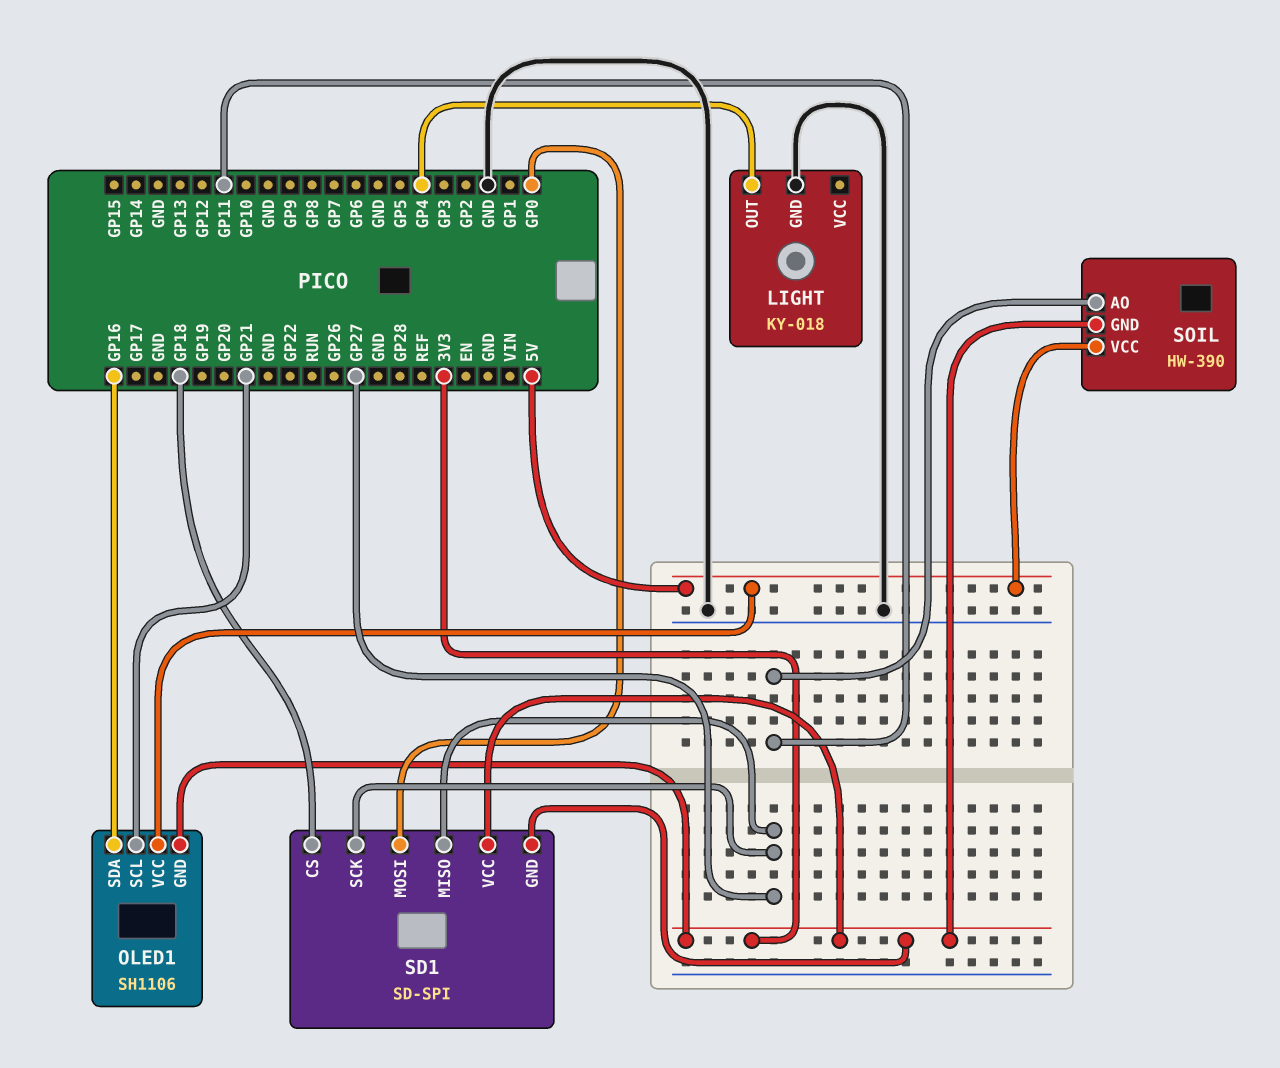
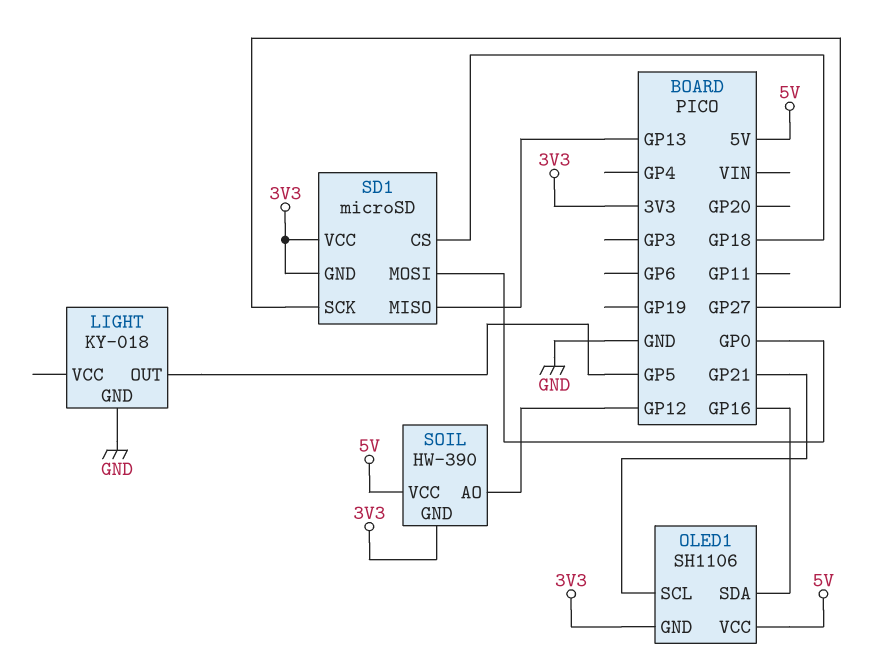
LIGHT pin OUT: GP4 -> GP5
SD1: SD-SPI -> microSD
SD1 pin MISO: GP27 -> GP13
SOIL pin AO: GP11 -> GP12

